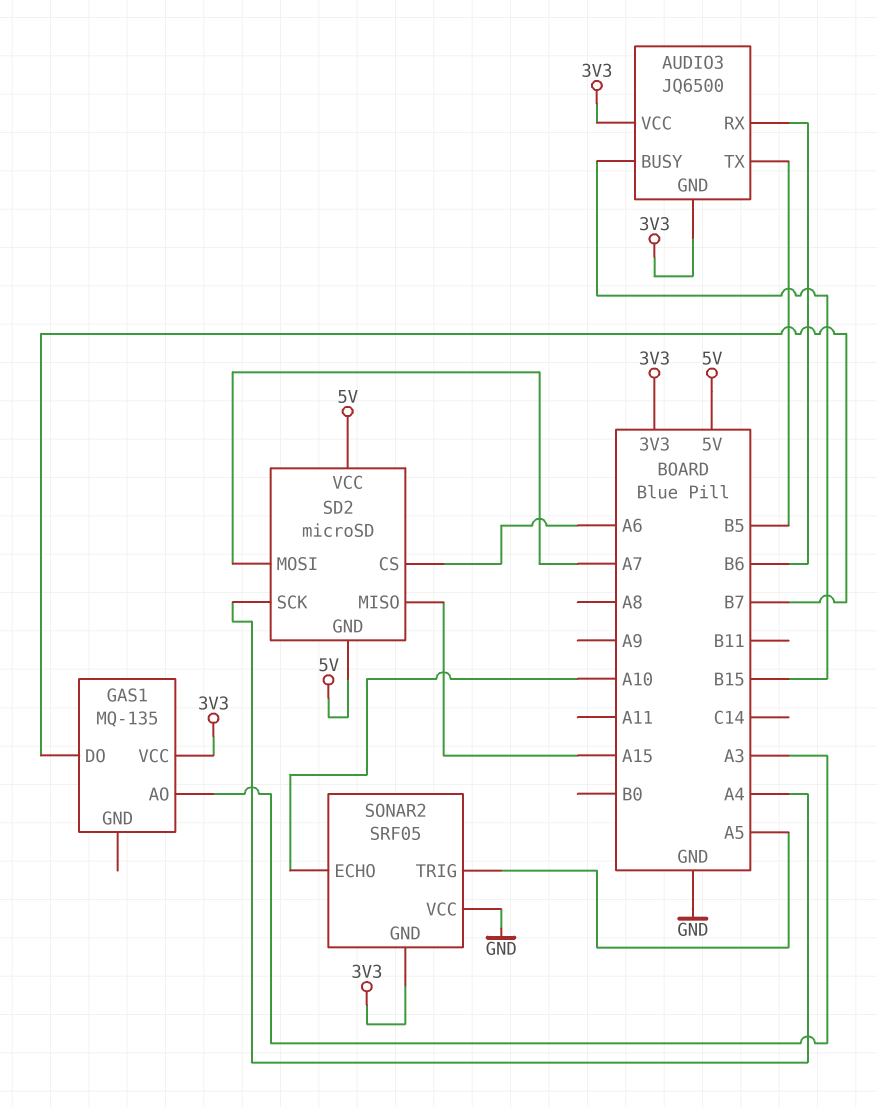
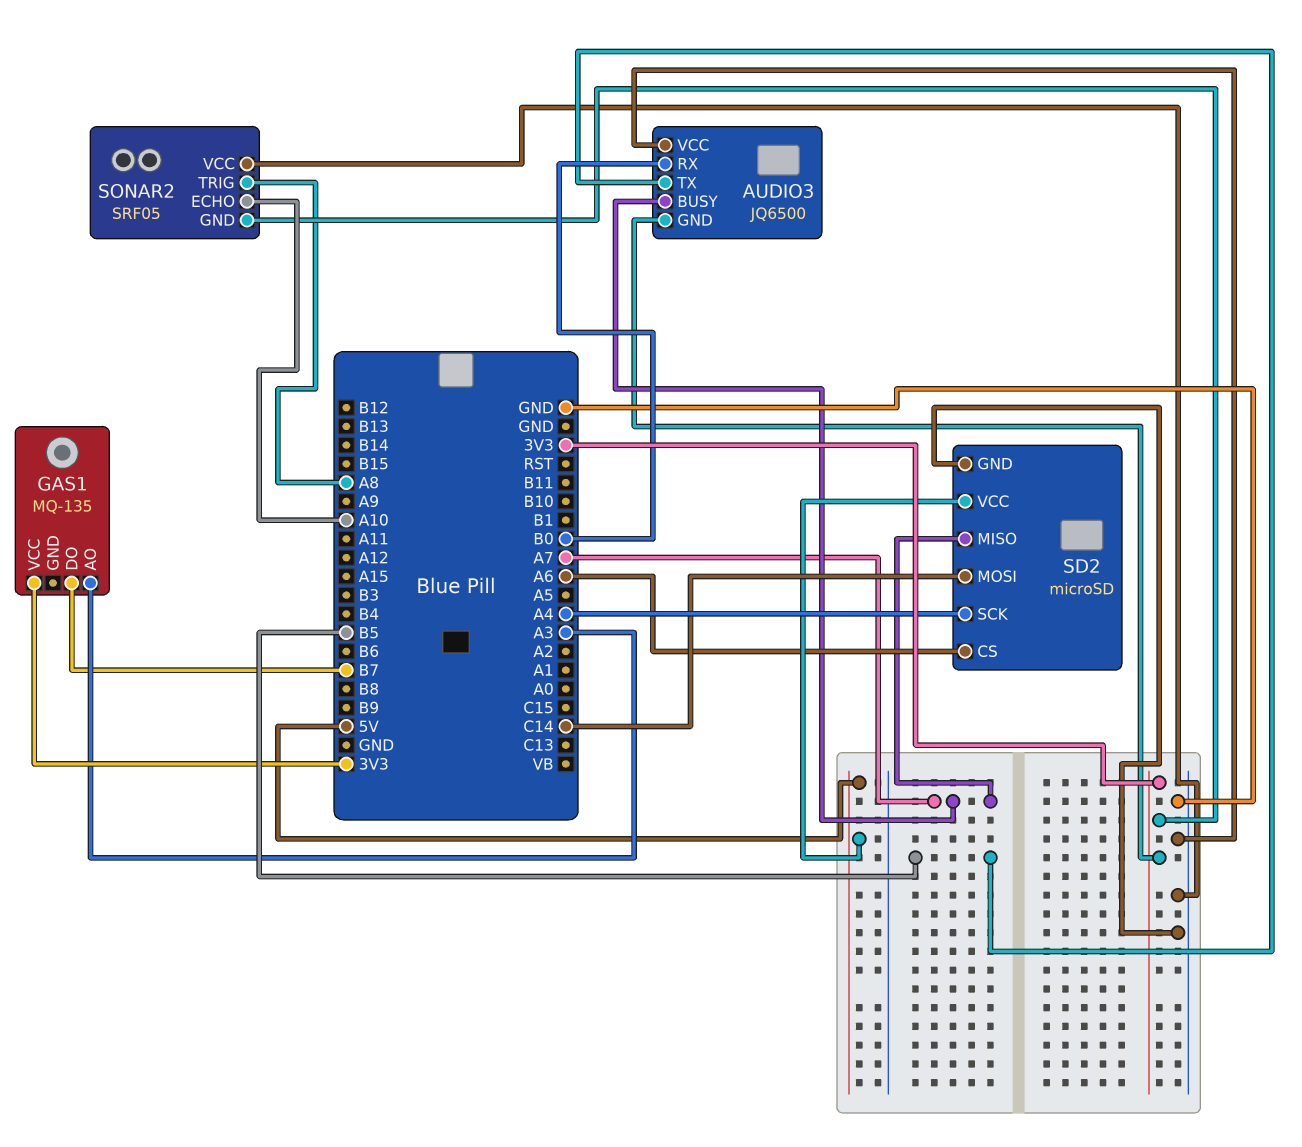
AUDIO3 pin BUSY: B15 -> A7
AUDIO3 pin RX: B6 -> B0
AUDIO3 pin VCC: 3V3 -> GND
SD2 pin GND: 5V -> GND
SD2 pin MISO: A15 -> A7
SD2 pin MOSI: A7 -> C14
SONAR2 pin TRIG: A5 -> A8

